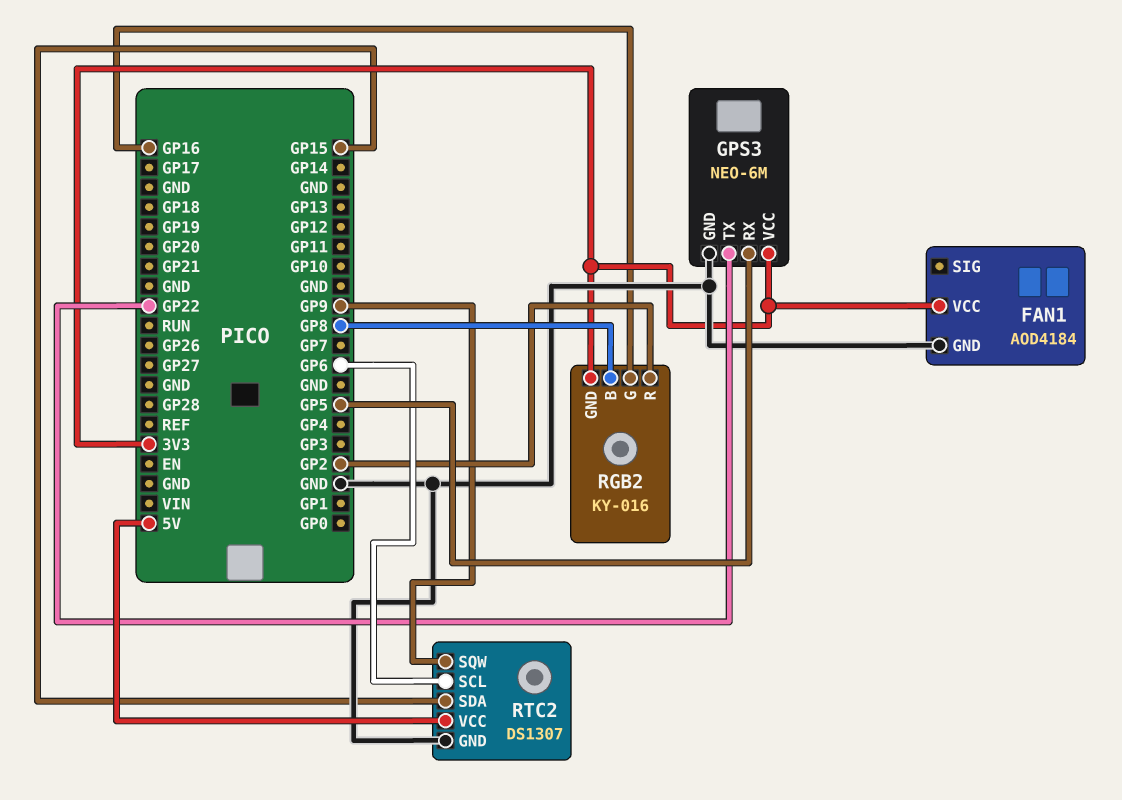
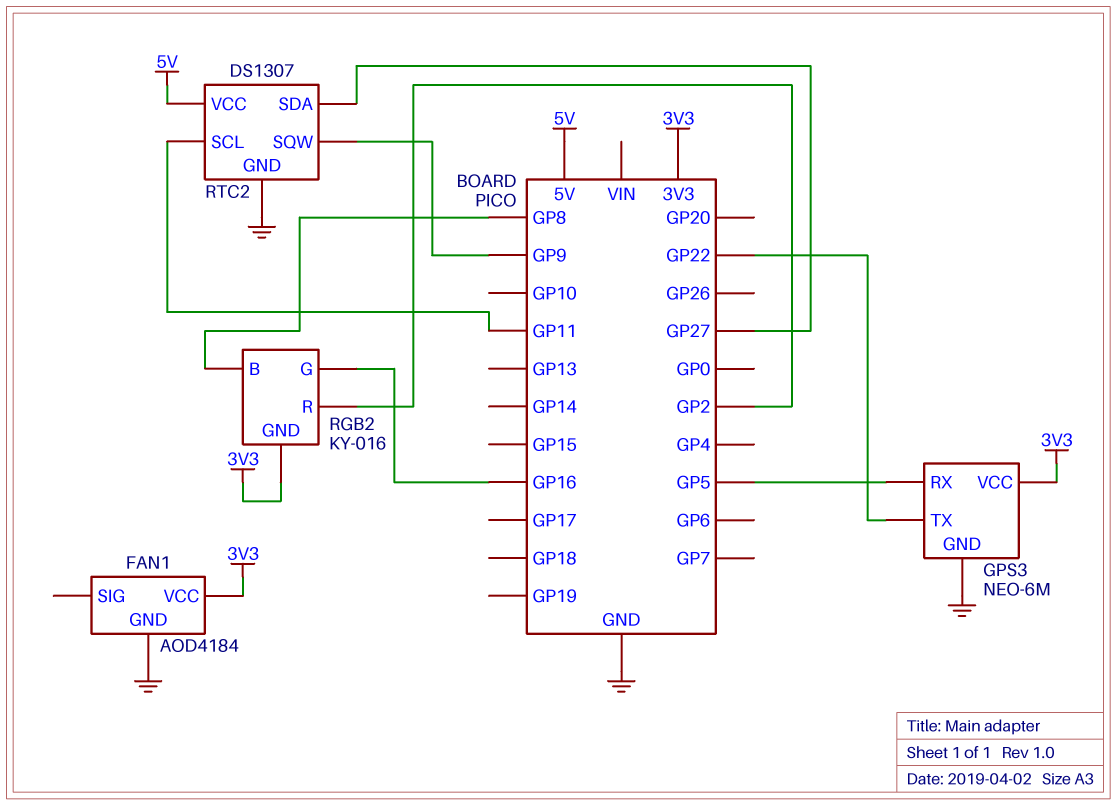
RTC2 pin SCL: GP6 -> GP11
RTC2 pin SDA: GP15 -> GP27

